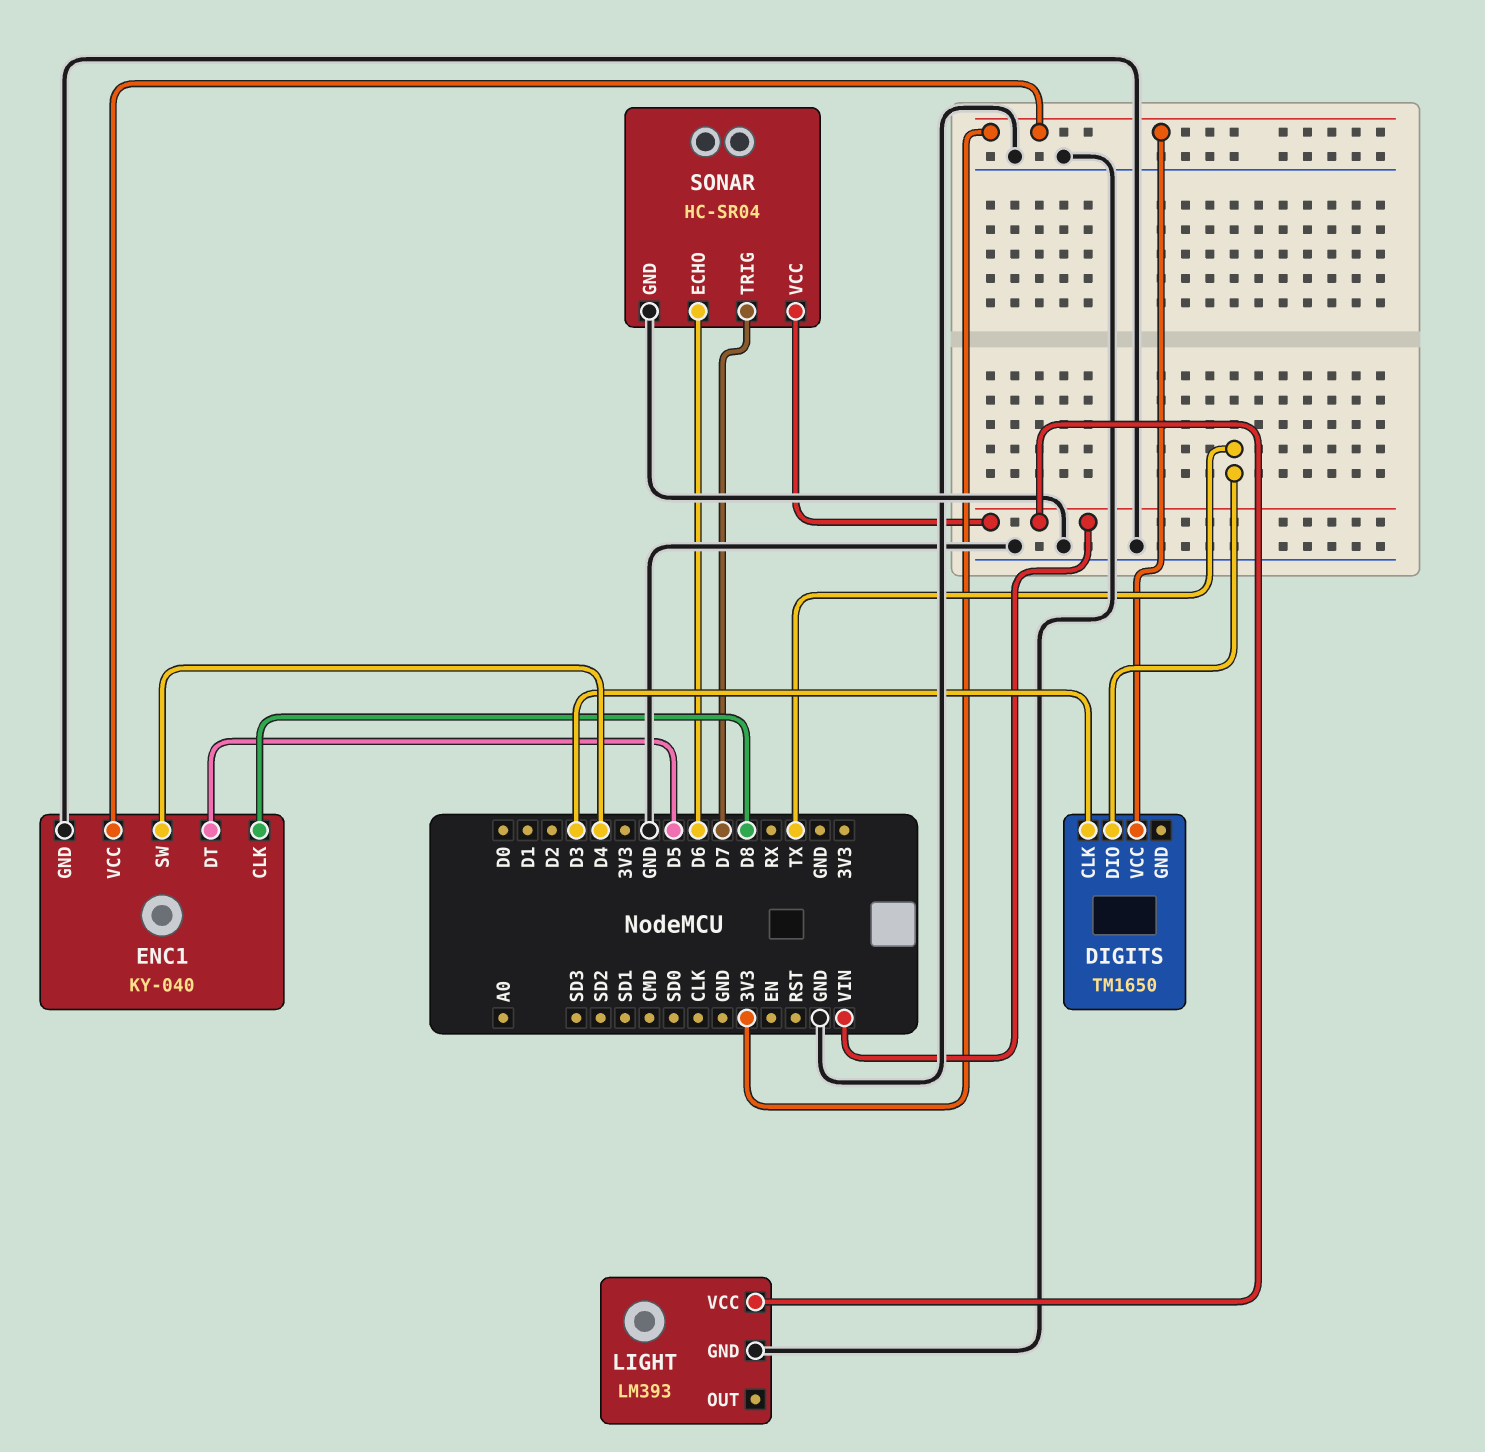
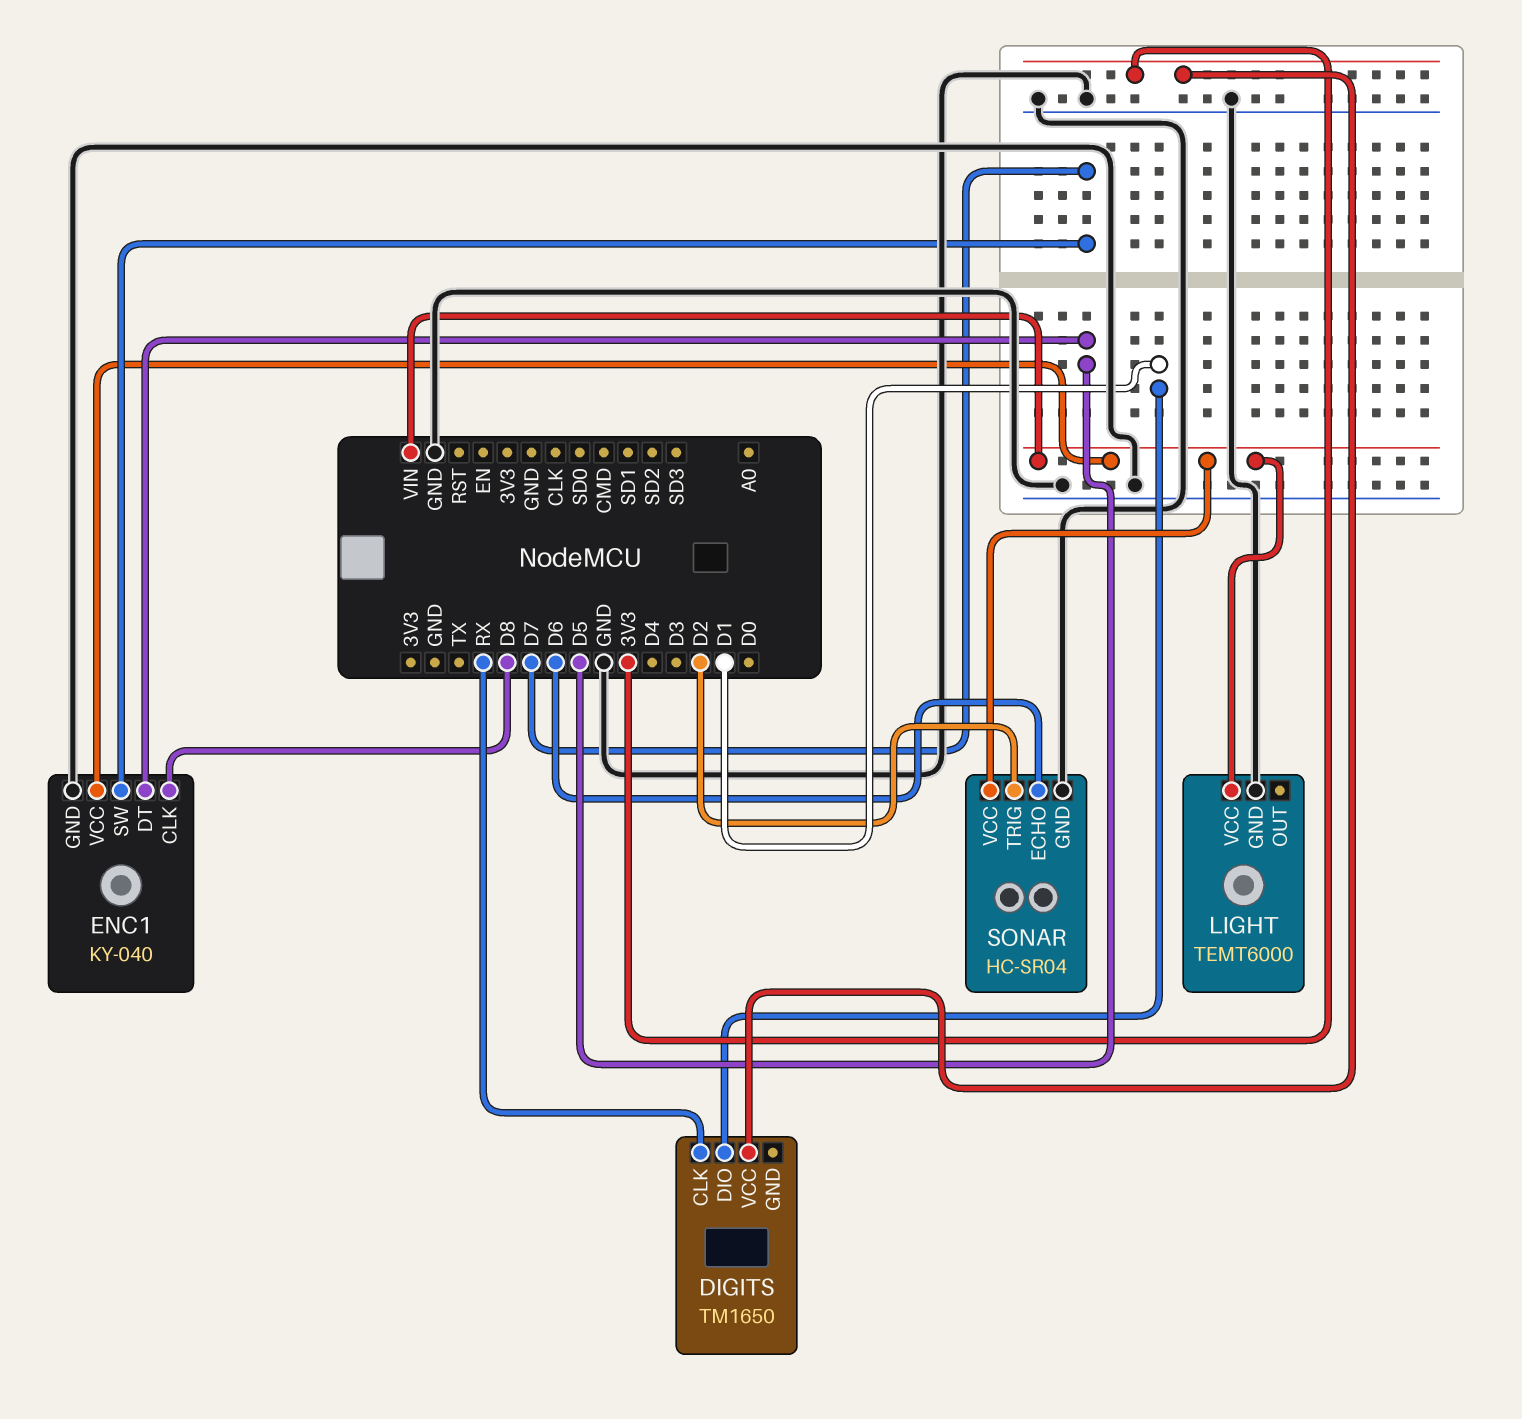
DIGITS pin CLK: D3 -> RX
DIGITS pin DIO: TX -> D1
ENC1 pin SW: D4 -> D7
ENC1 pin VCC: 3V3 -> VIN
LIGHT: LM393 -> TEMT6000
SONAR pin TRIG: D7 -> D2

